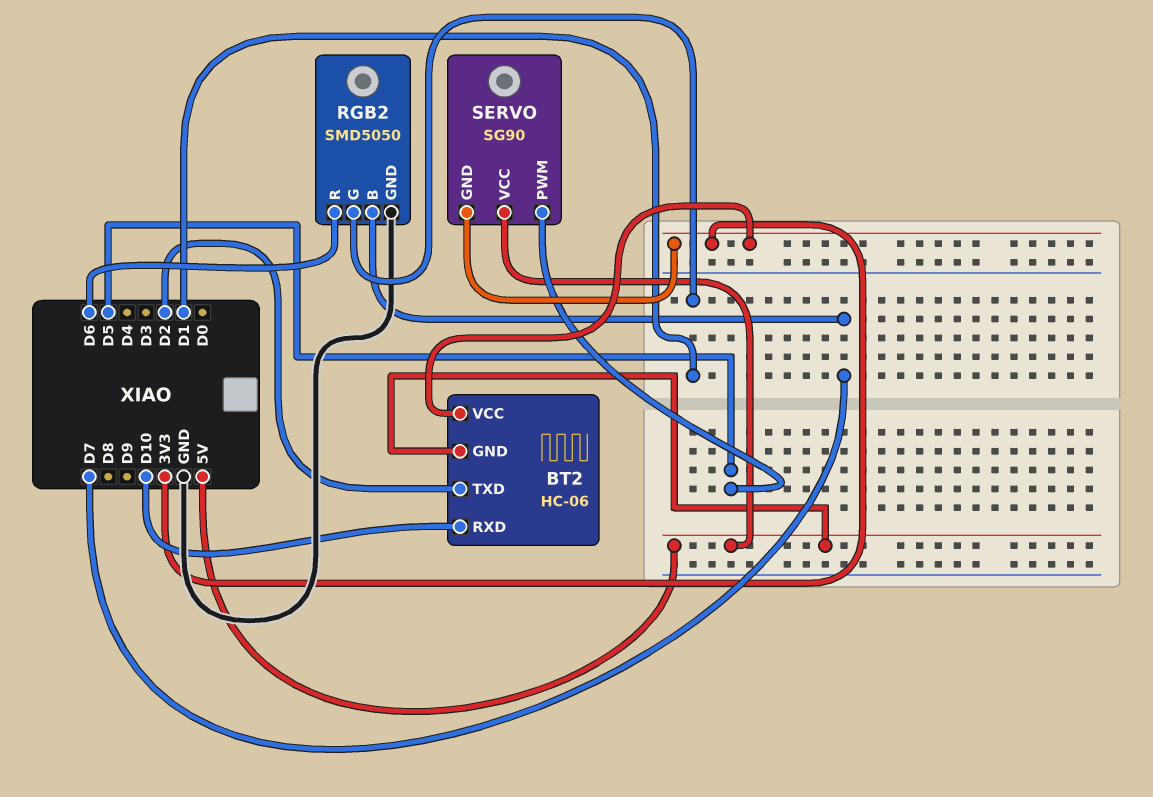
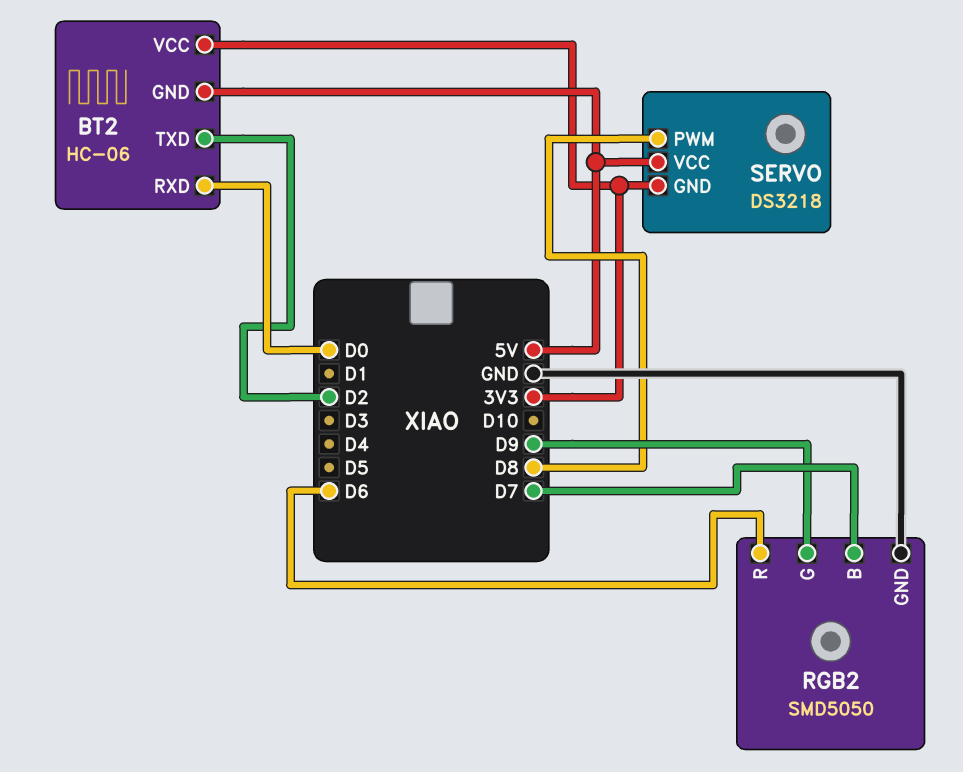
BT2 pin RXD: D10 -> D0
RGB2 pin G: D1 -> D9
SERVO: SG90 -> DS3218
SERVO pin PWM: D5 -> D8

